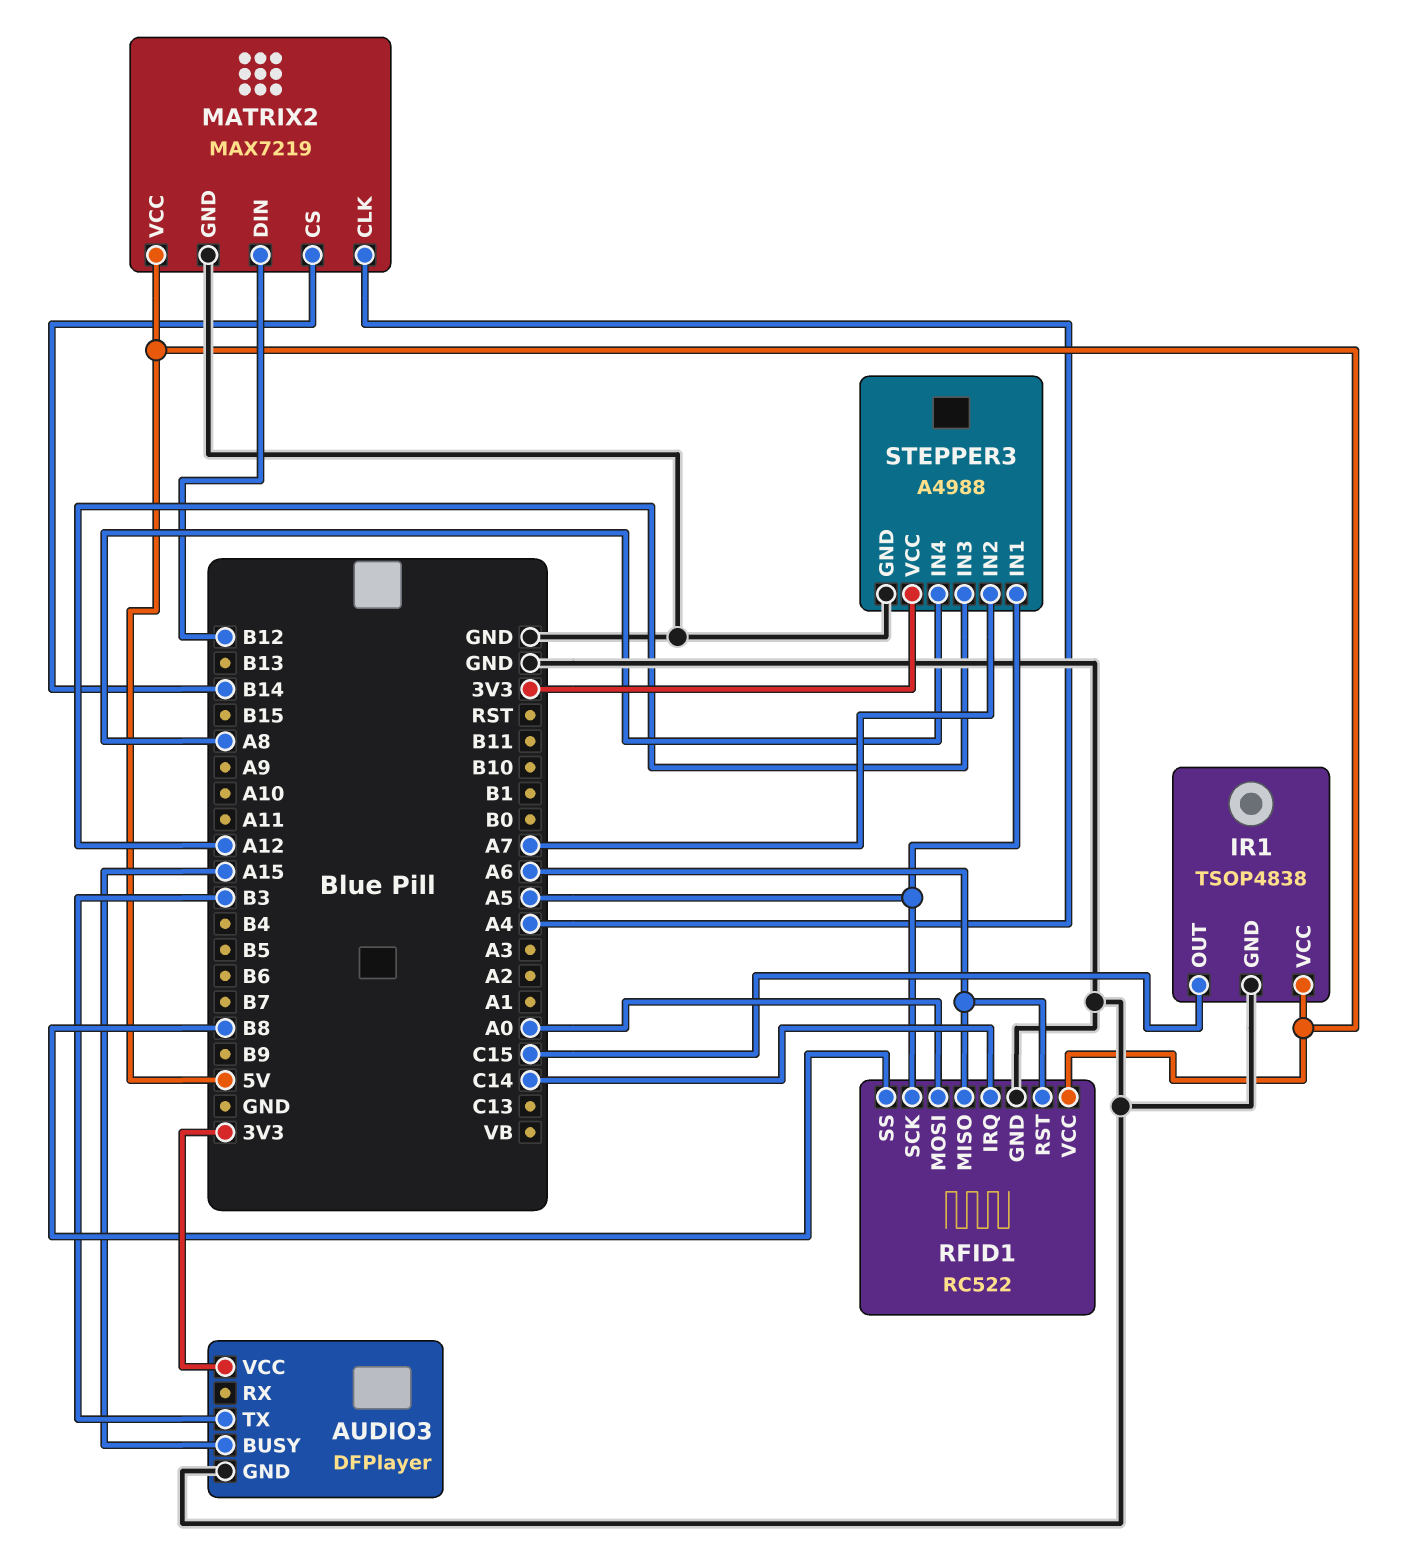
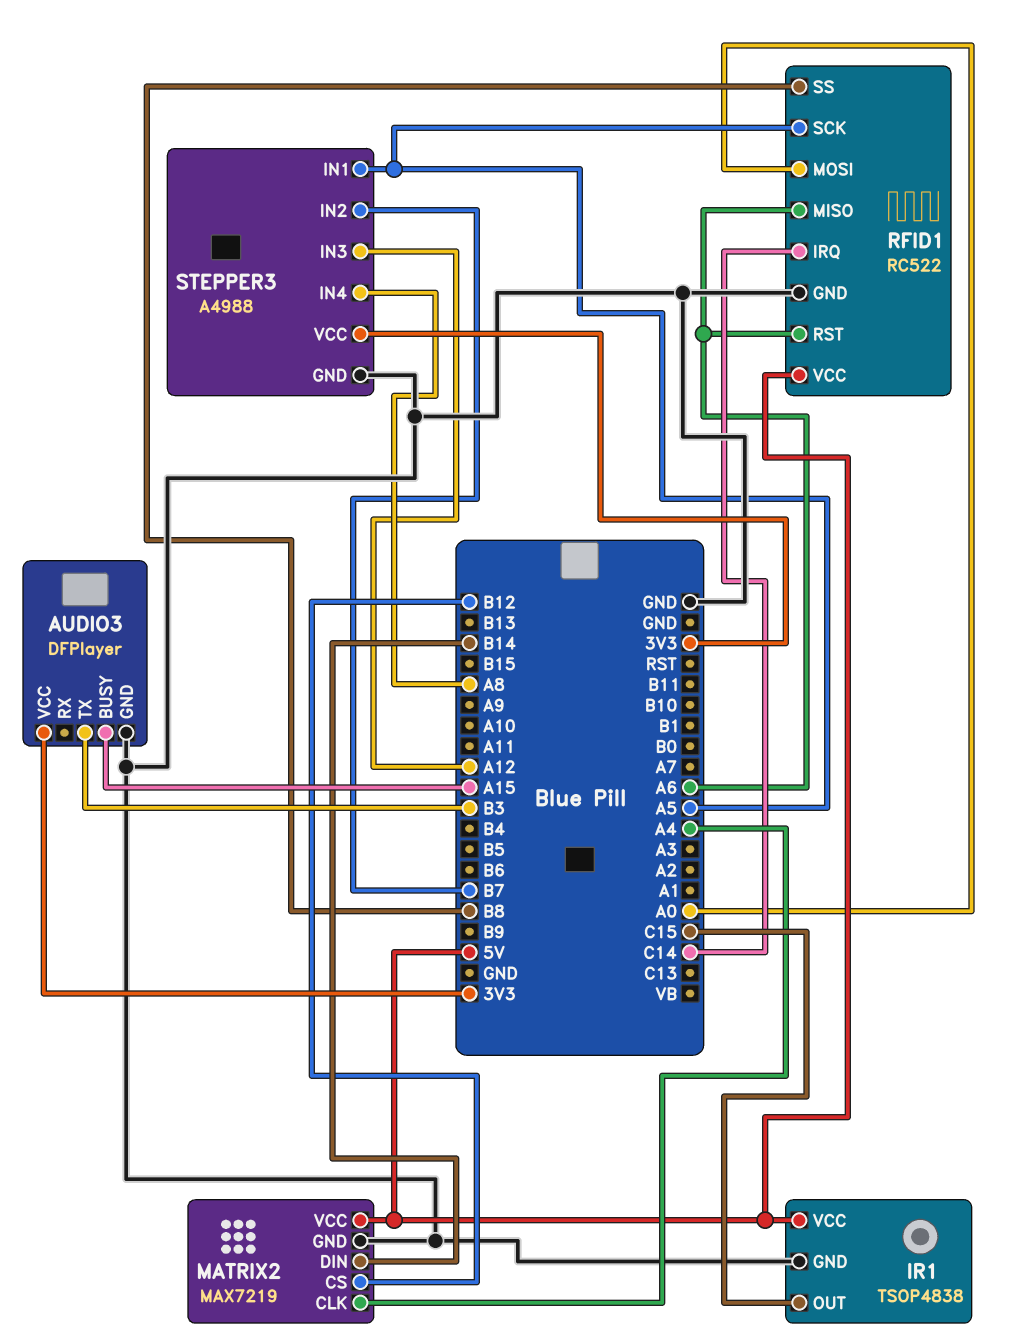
MATRIX2 pin CS: B14 -> B12
MATRIX2 pin DIN: B12 -> B14
STEPPER3 pin IN2: A7 -> B7

